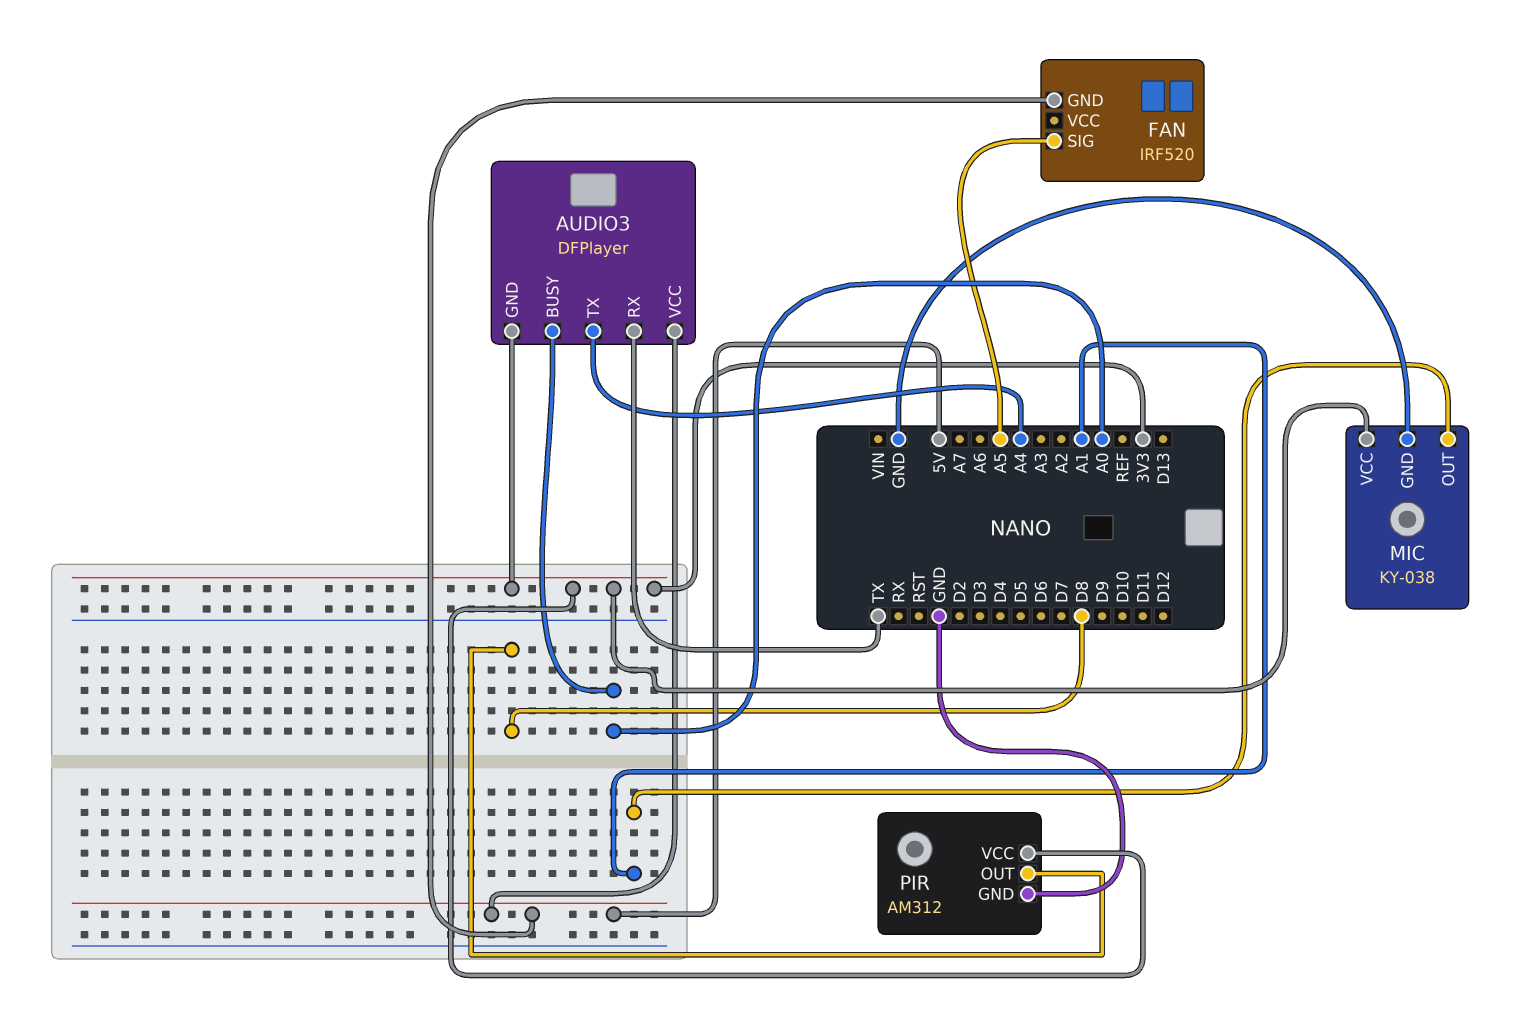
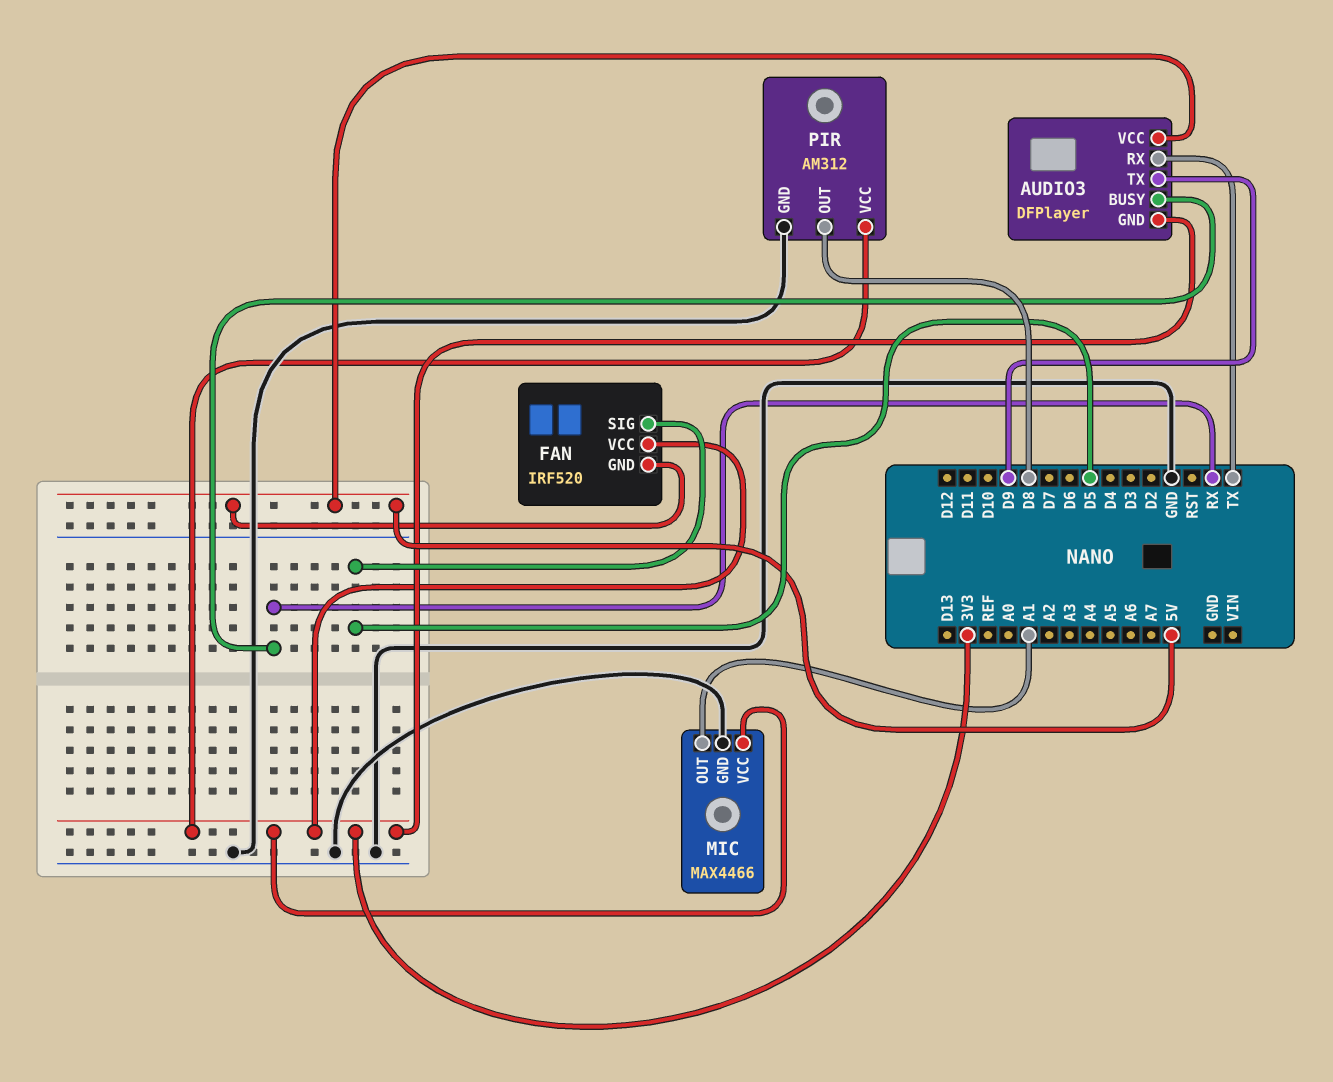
AUDIO3 pin BUSY: A0 -> RX
AUDIO3 pin TX: A4 -> D9
FAN pin SIG: A5 -> D5
FAN pin VCC: none -> 3V3
MIC: KY-038 -> MAX4466

